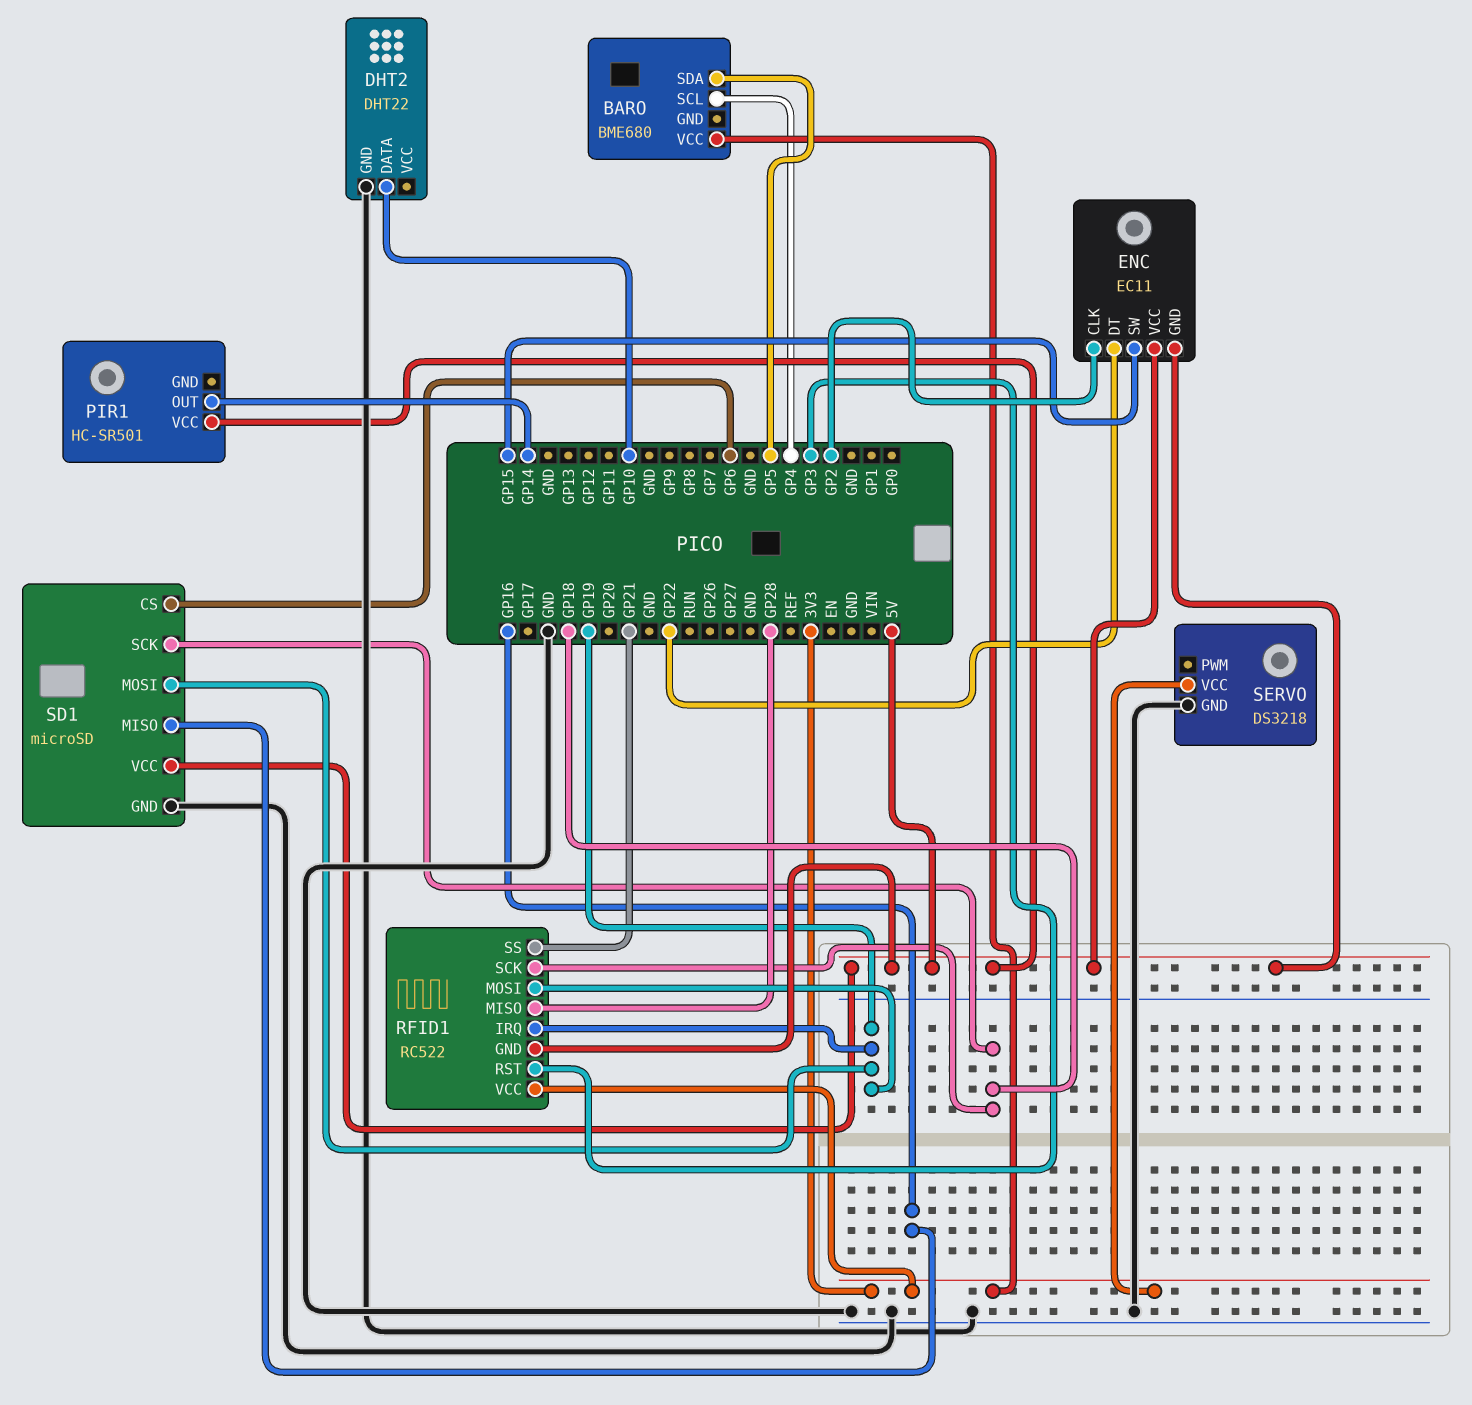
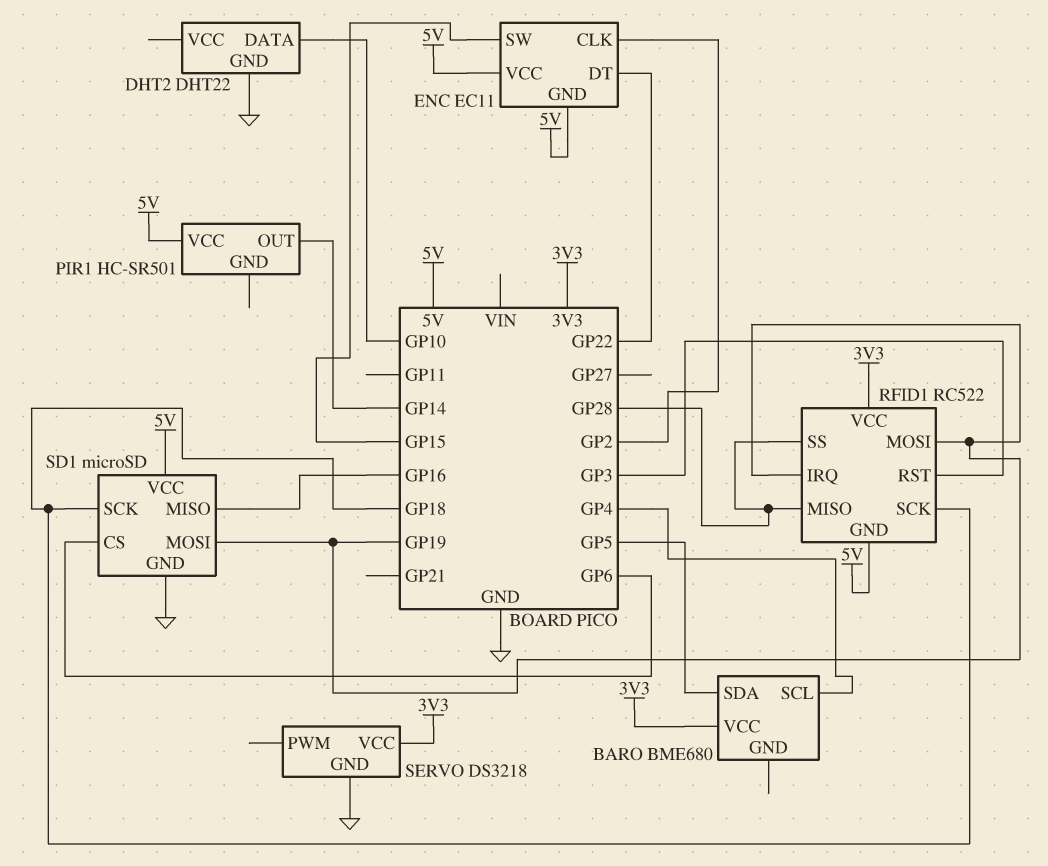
RFID1 pin SS: GP21 -> GP28

